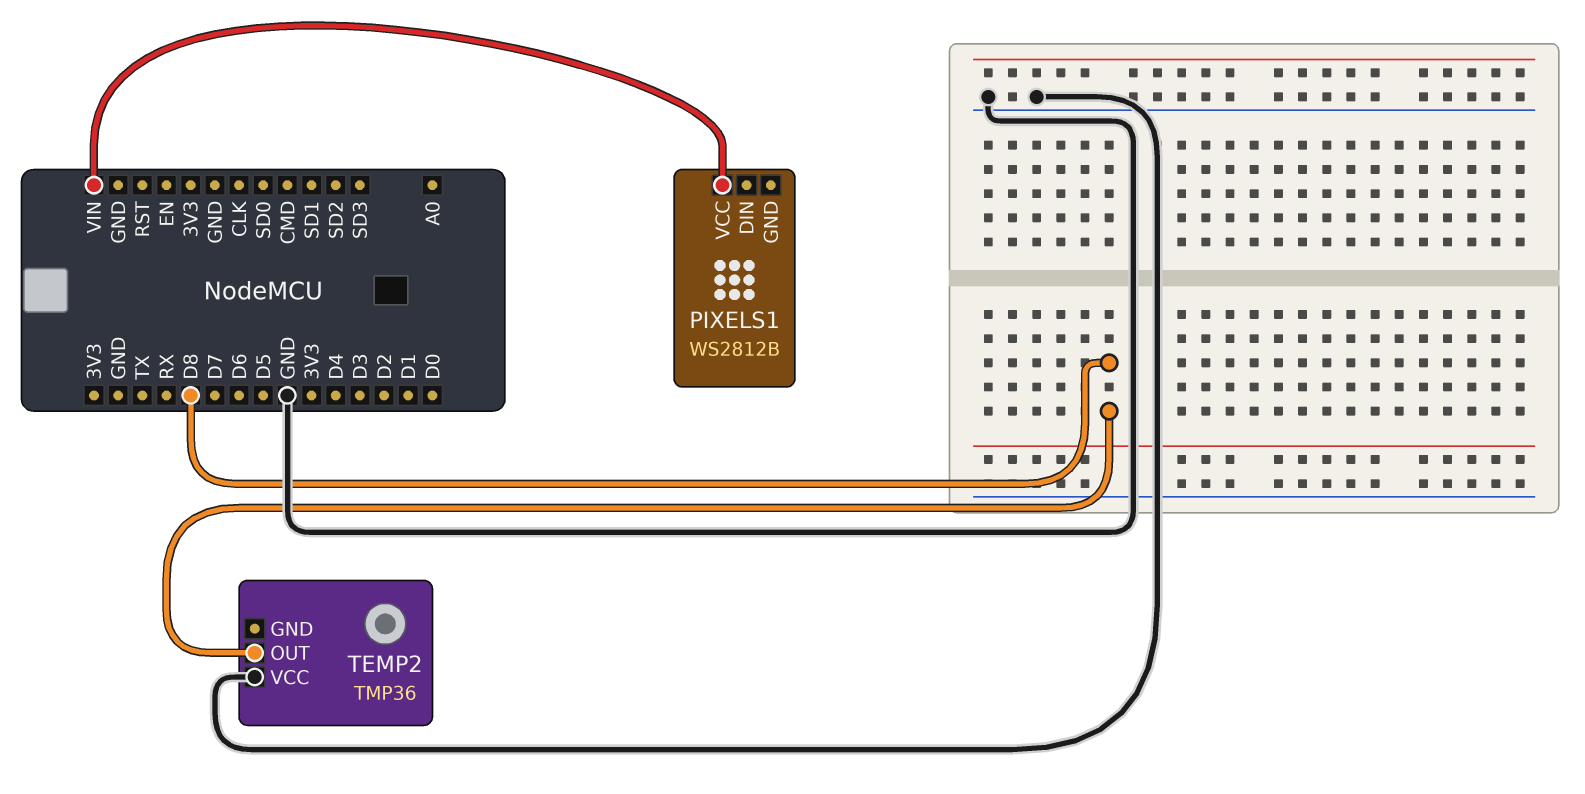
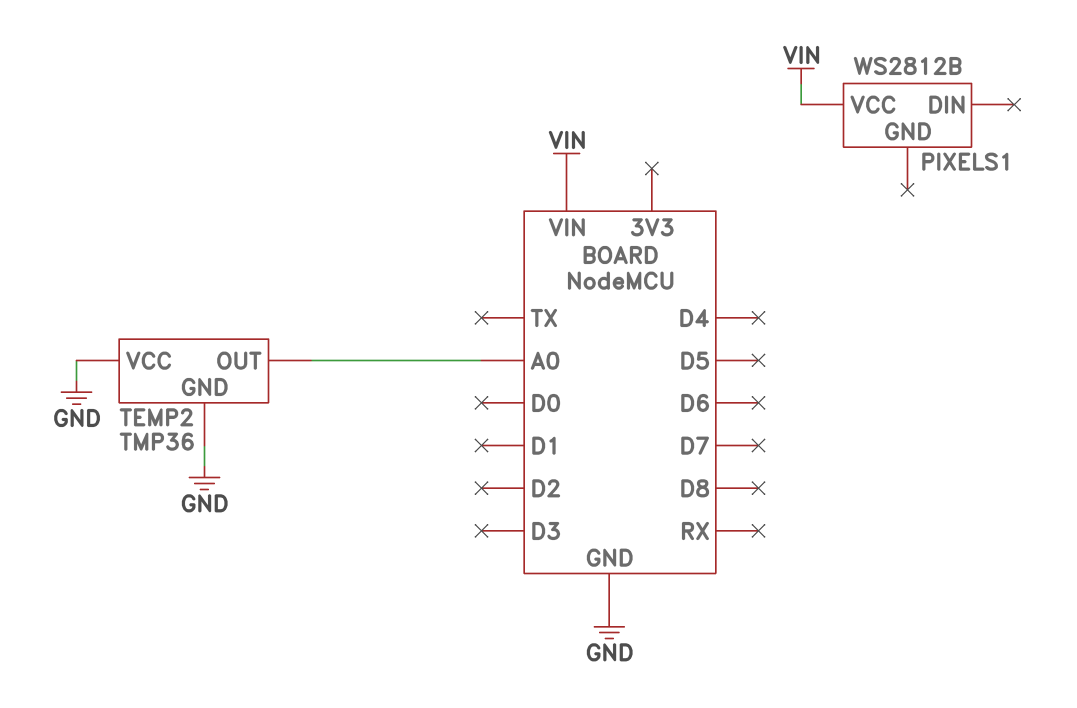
TEMP2 pin GND: none -> GND
TEMP2 pin OUT: D8 -> A0

